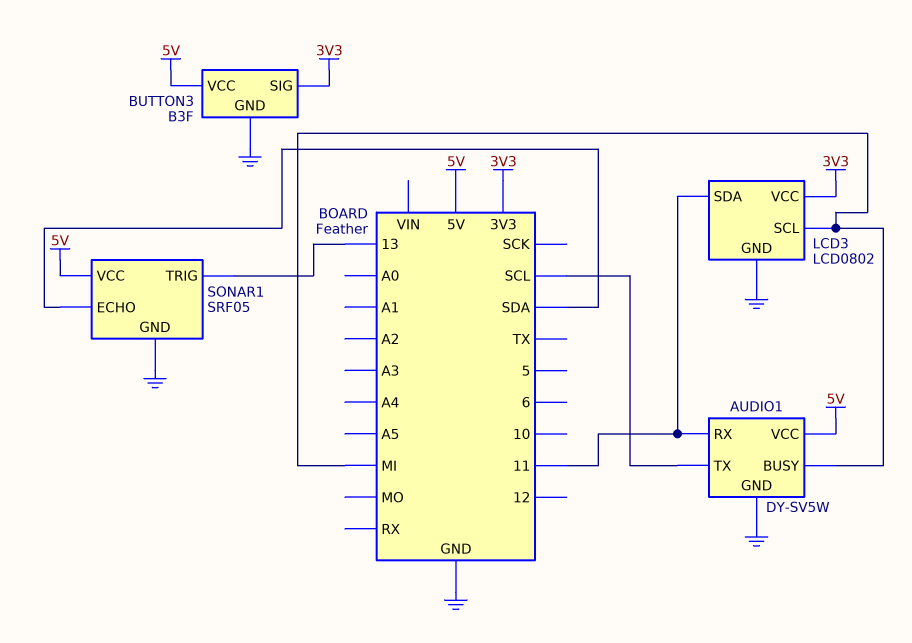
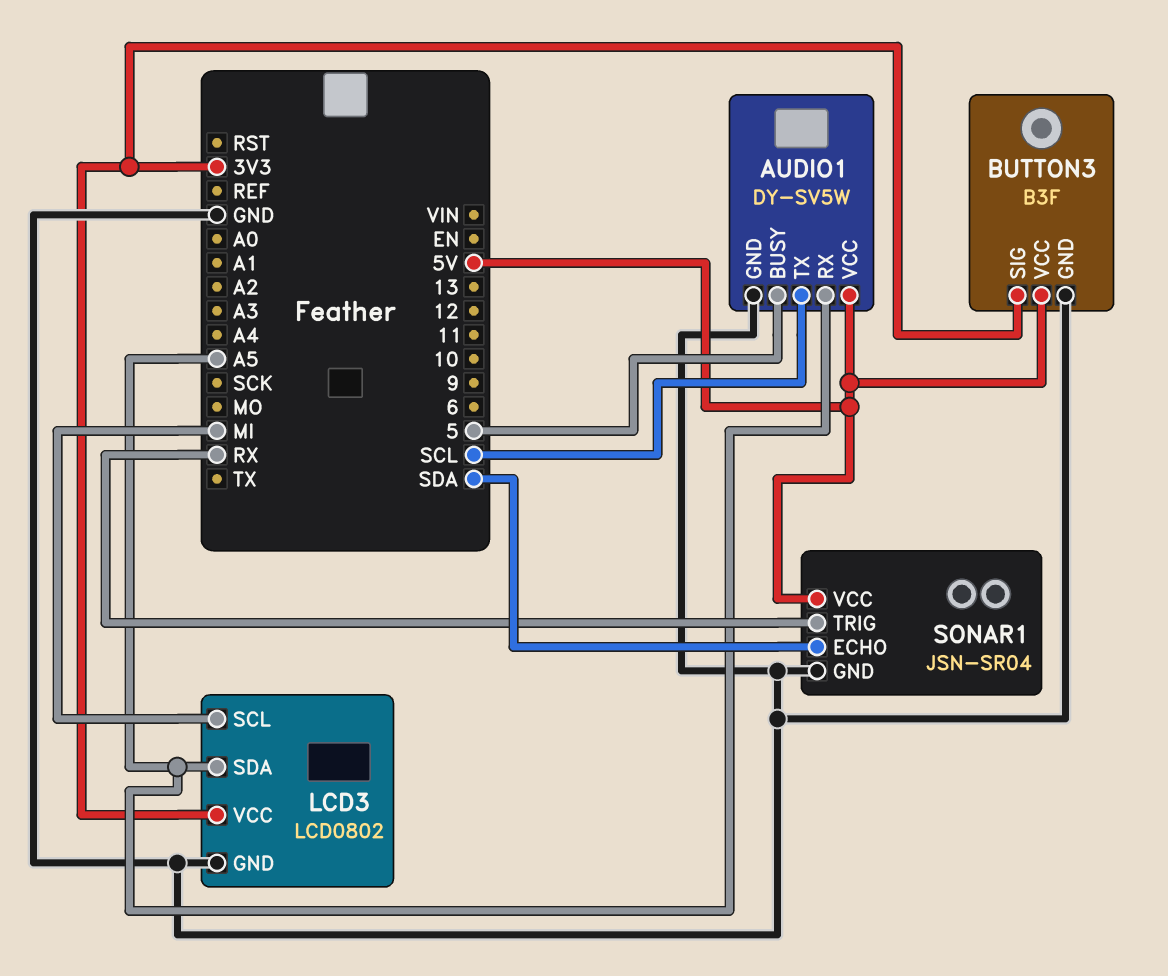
AUDIO1 pin BUSY: MI -> 5
AUDIO1 pin RX: 11 -> A5
LCD3 pin SDA: 11 -> A5
SONAR1: SRF05 -> JSN-SR04
SONAR1 pin TRIG: 13 -> RX

